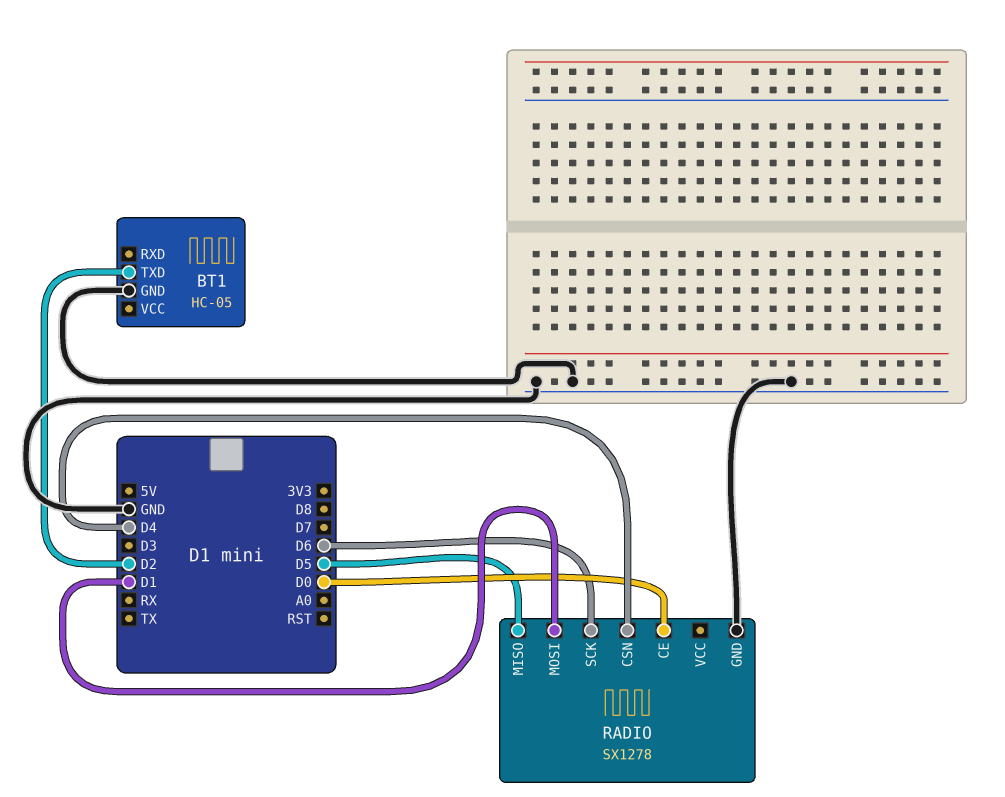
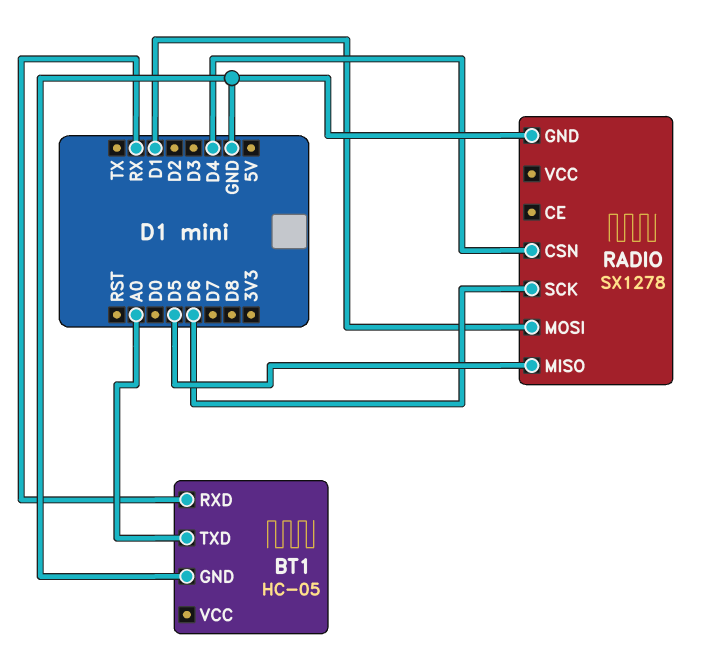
BT1 pin RXD: none -> RX
BT1 pin TXD: D2 -> A0
RADIO pin CE: D0 -> none

